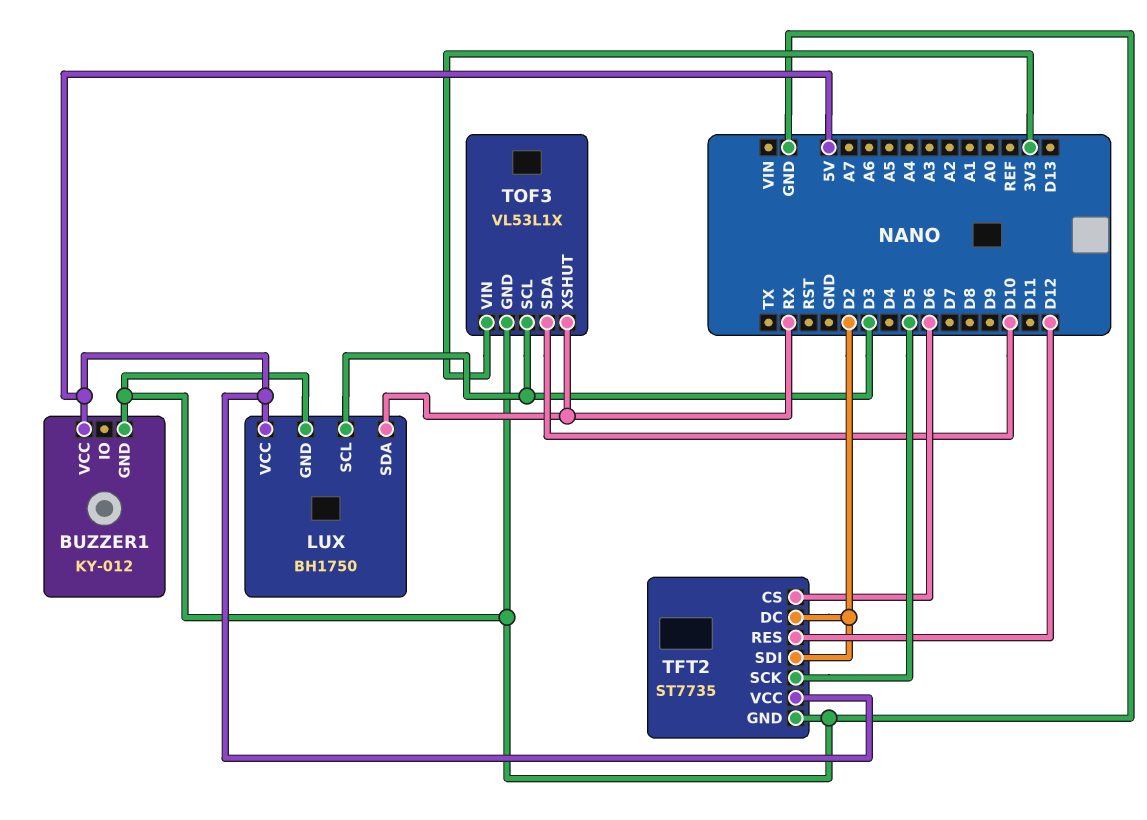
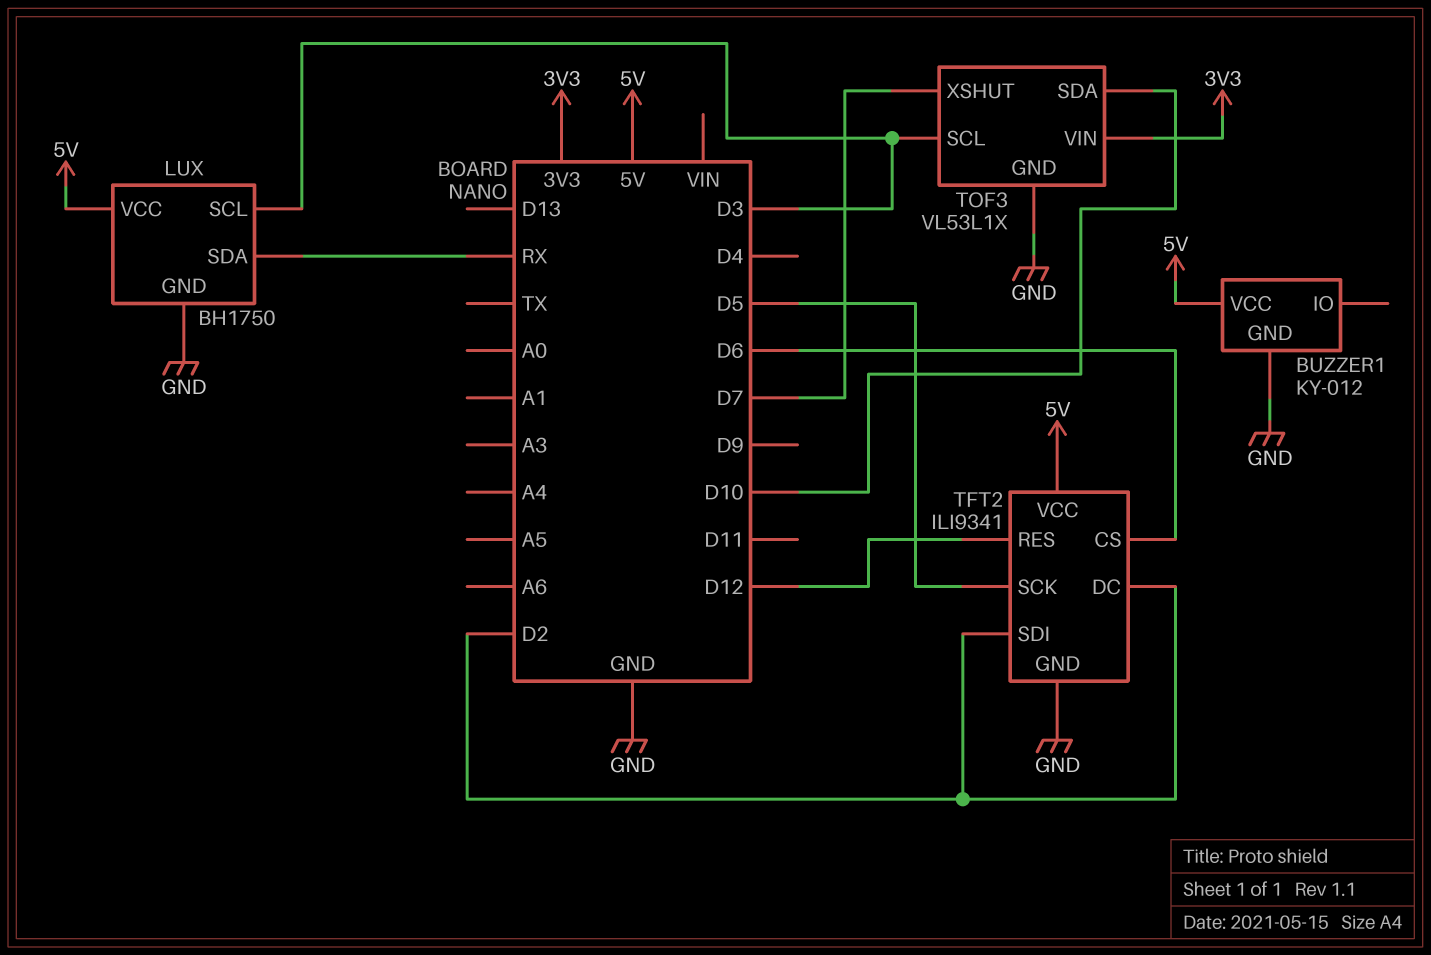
TFT2: ST7735 -> ILI9341
TOF3 pin XSHUT: RX -> D7

